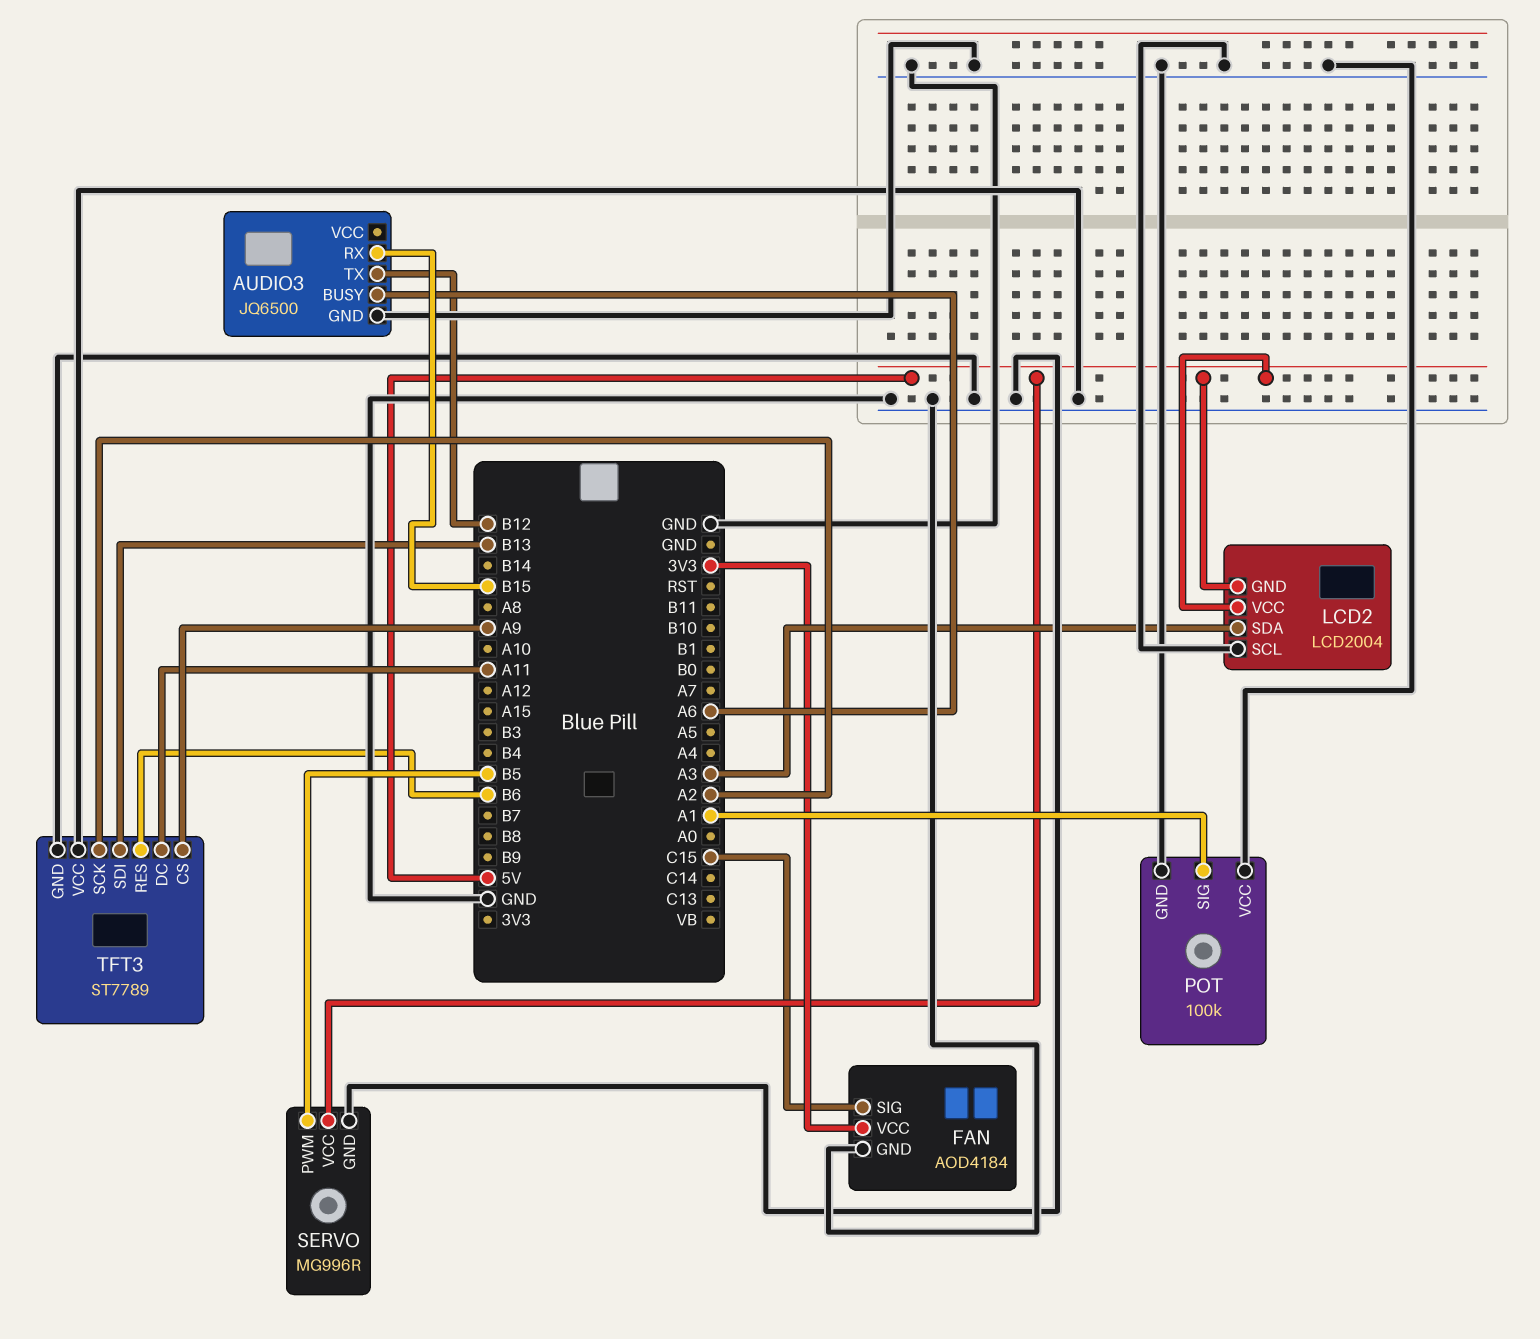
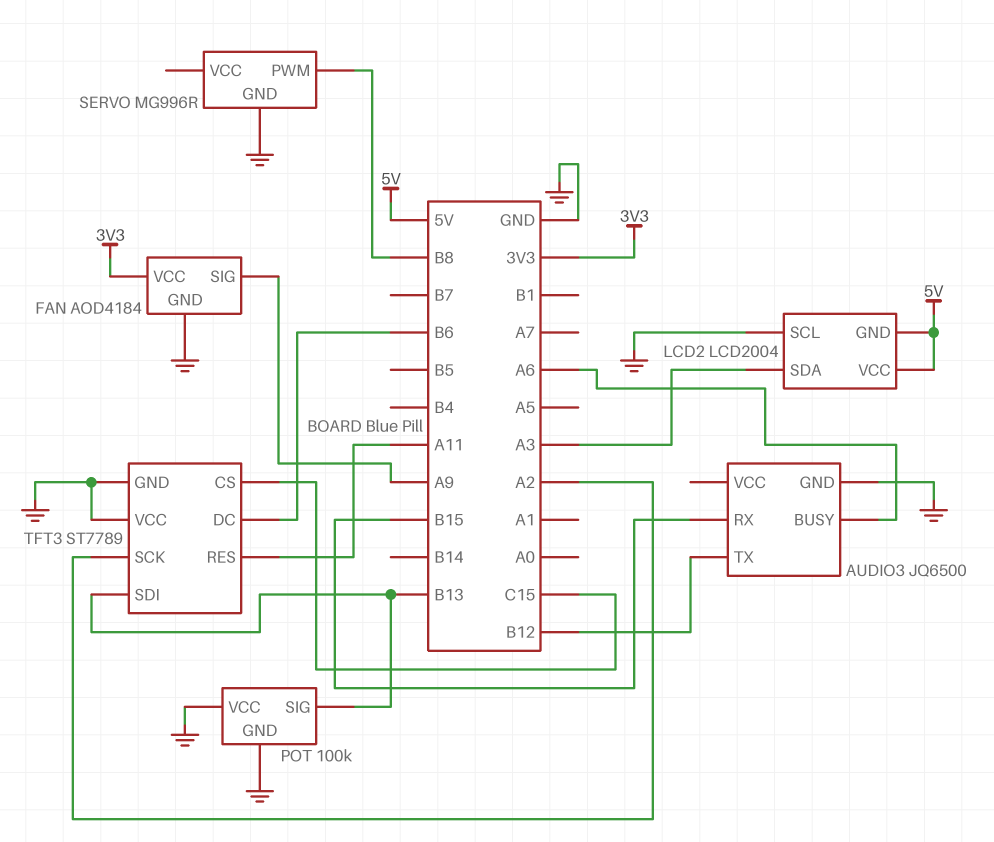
FAN pin SIG: C15 -> A9
POT pin SIG: A1 -> B13
SERVO pin PWM: B5 -> B8
SERVO pin VCC: 5V -> none
TFT3 pin CS: A9 -> C15
TFT3 pin DC: A11 -> B6
TFT3 pin RES: B6 -> A11

